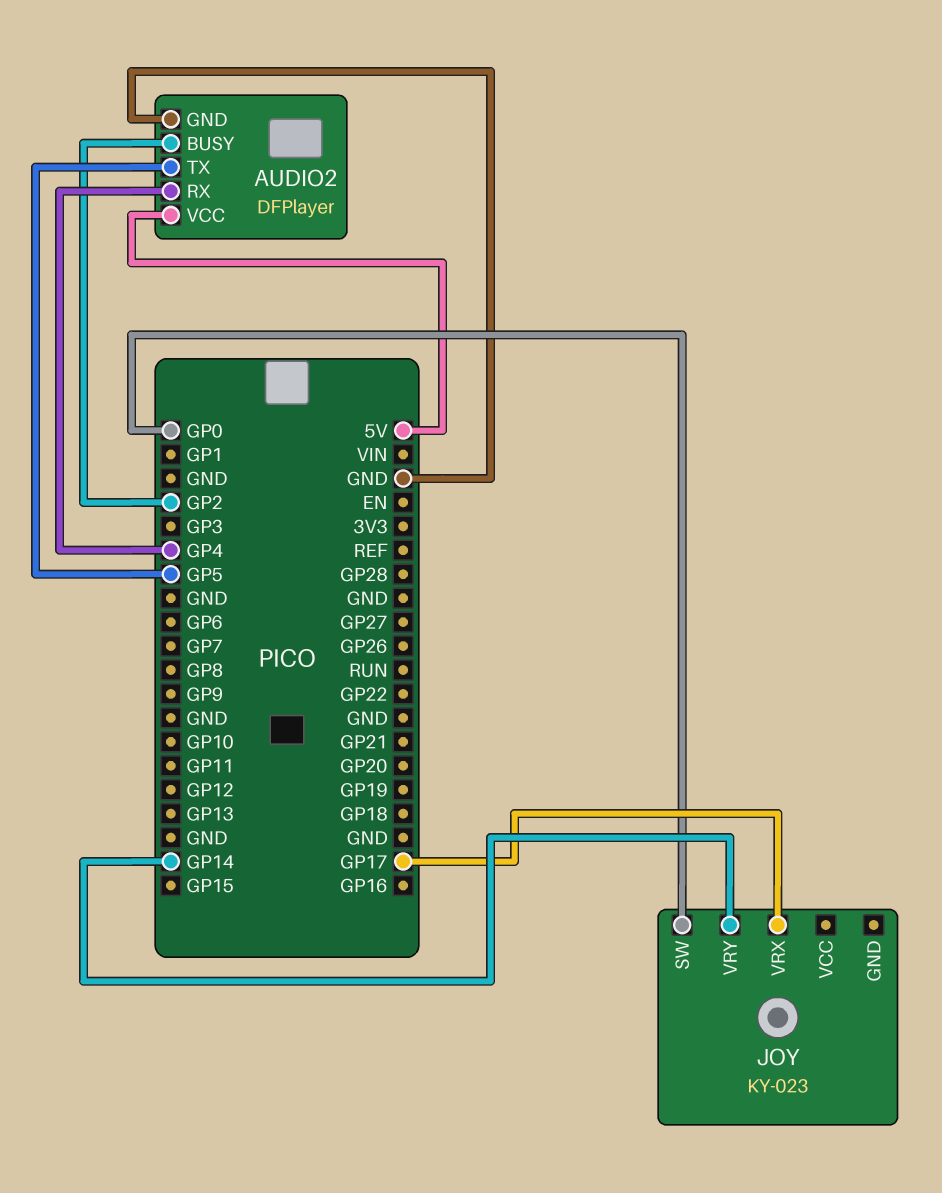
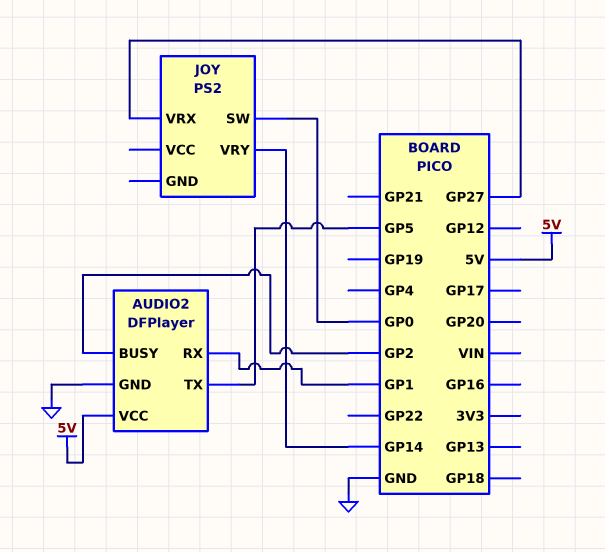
AUDIO2 pin RX: GP4 -> GP1
JOY: KY-023 -> PS2
JOY pin VRX: GP17 -> GP27

